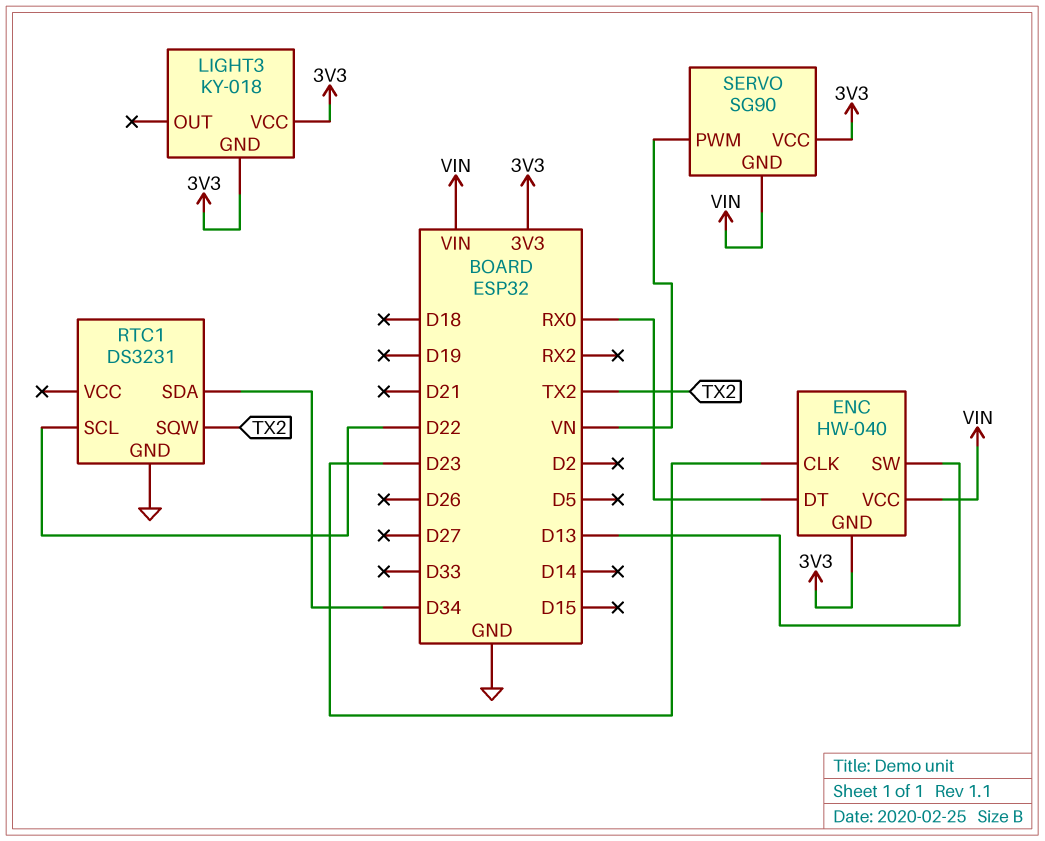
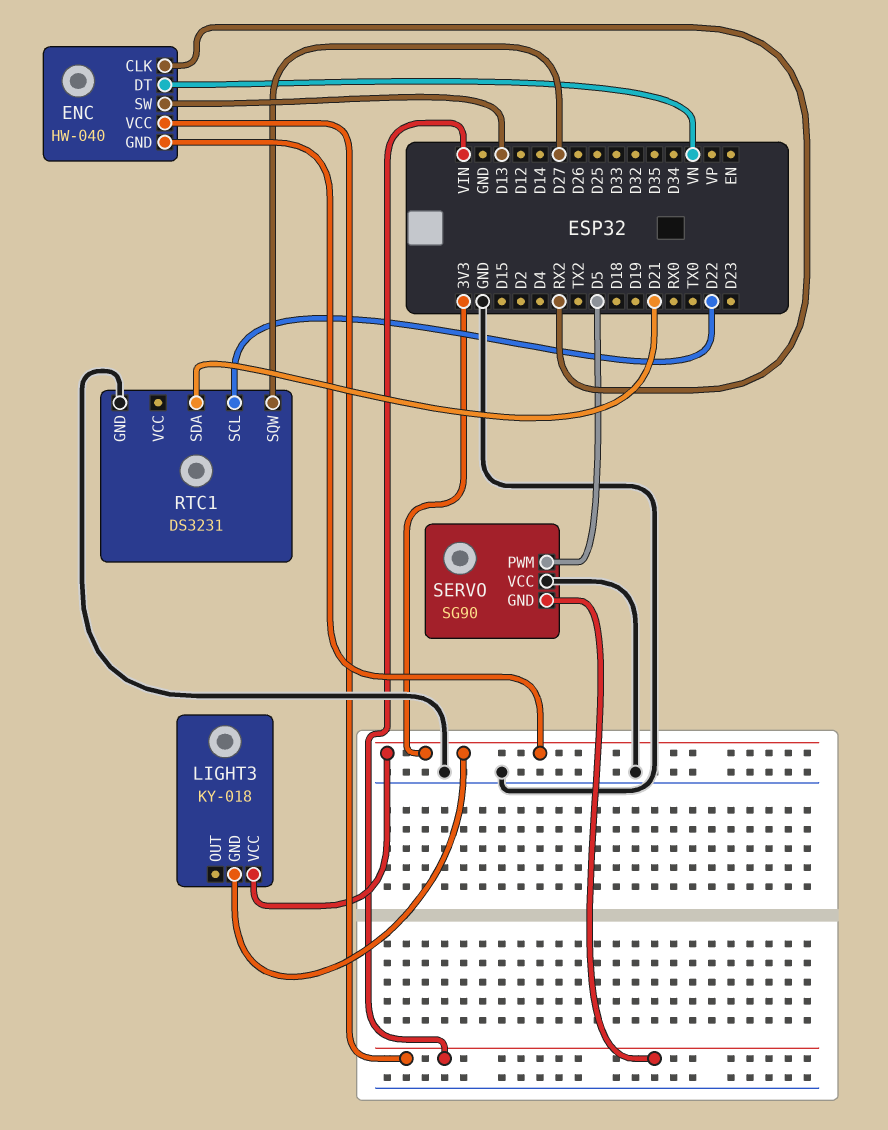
ENC pin CLK: D23 -> RX2
ENC pin DT: RX0 -> VN
RTC1 pin SDA: D34 -> D21
RTC1 pin SQW: TX2 -> D27
SERVO pin PWM: VN -> D5
SERVO pin VCC: 3V3 -> GND

